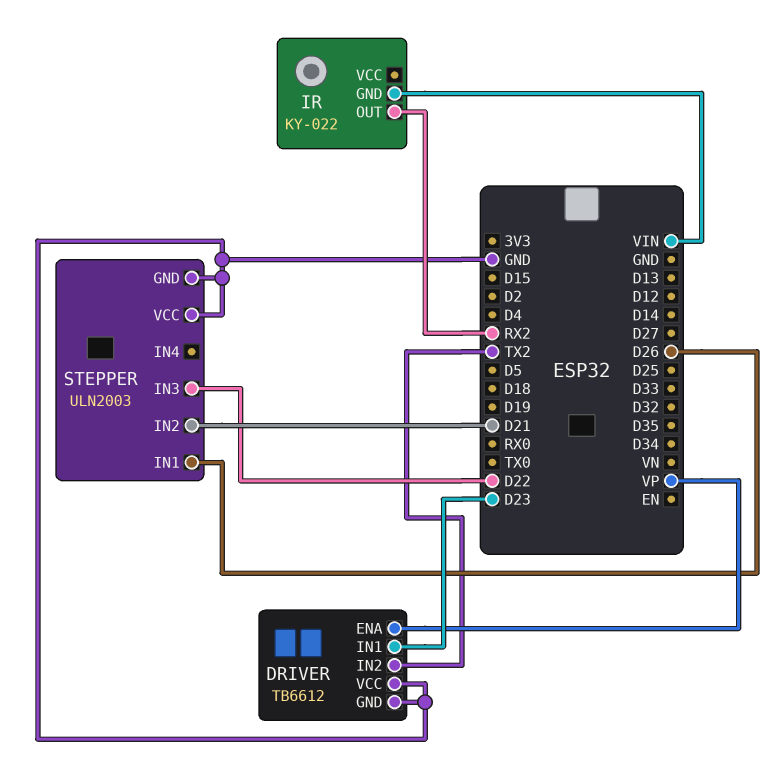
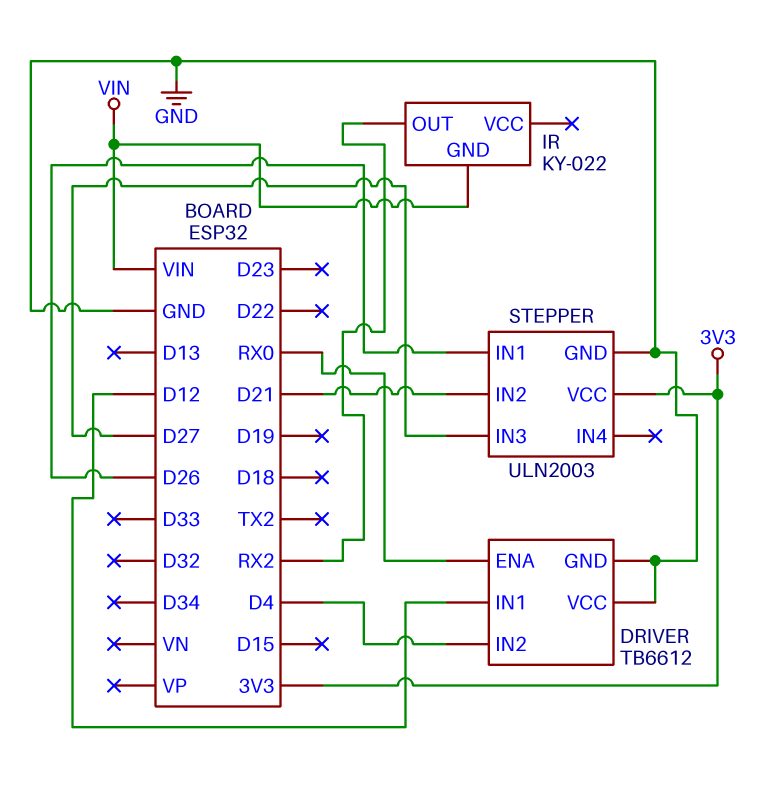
DRIVER pin ENA: VP -> RX0
DRIVER pin IN1: D23 -> D12
DRIVER pin IN2: TX2 -> D4
STEPPER pin IN3: D22 -> D27
STEPPER pin VCC: GND -> 3V3

